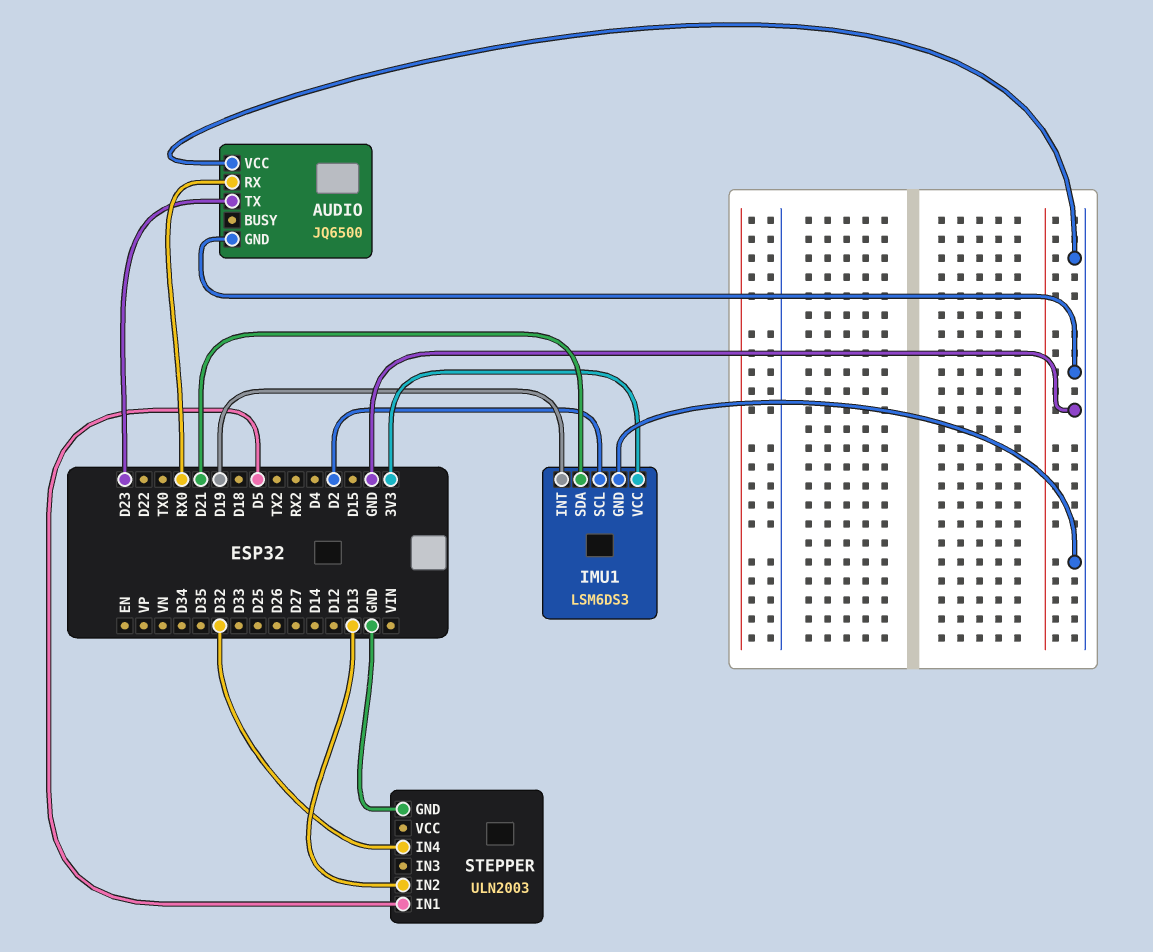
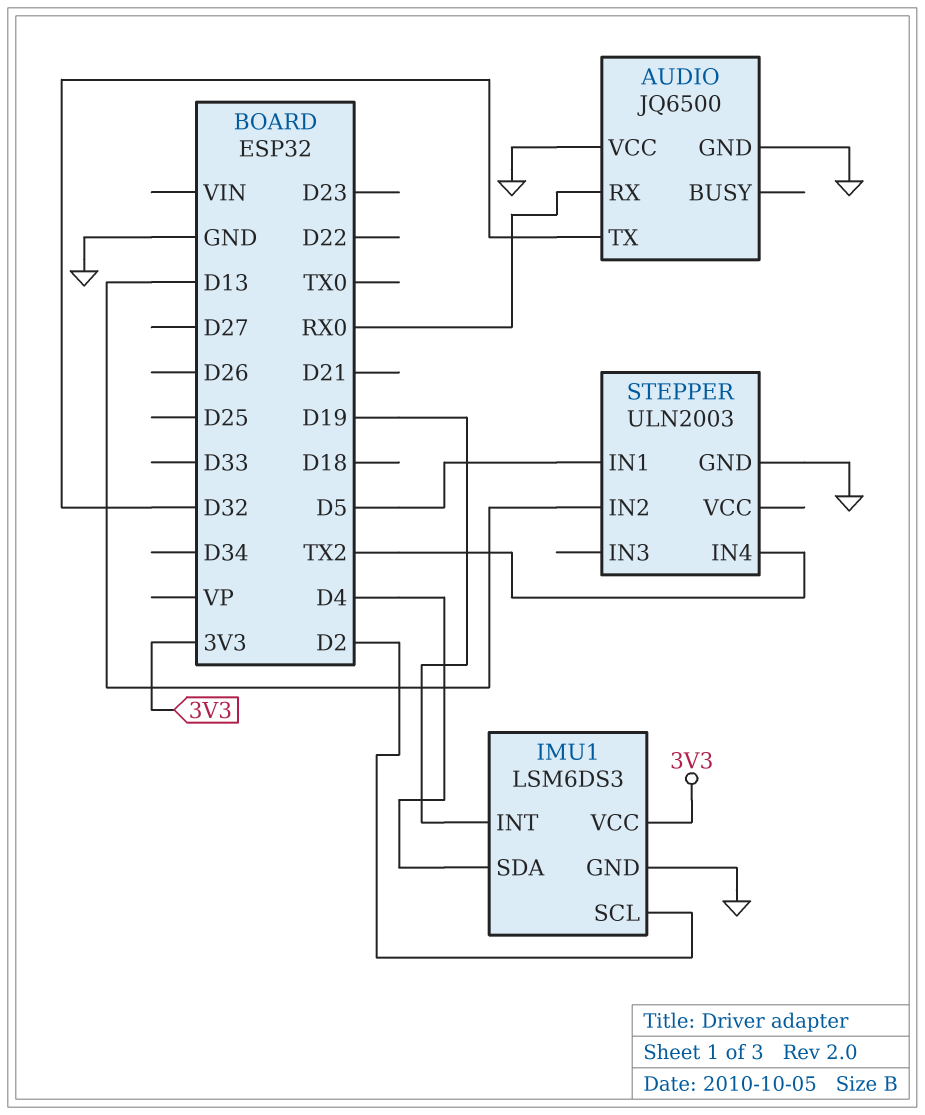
AUDIO pin TX: D23 -> D32
IMU1 pin SDA: D21 -> D4
STEPPER pin IN4: D32 -> TX2

